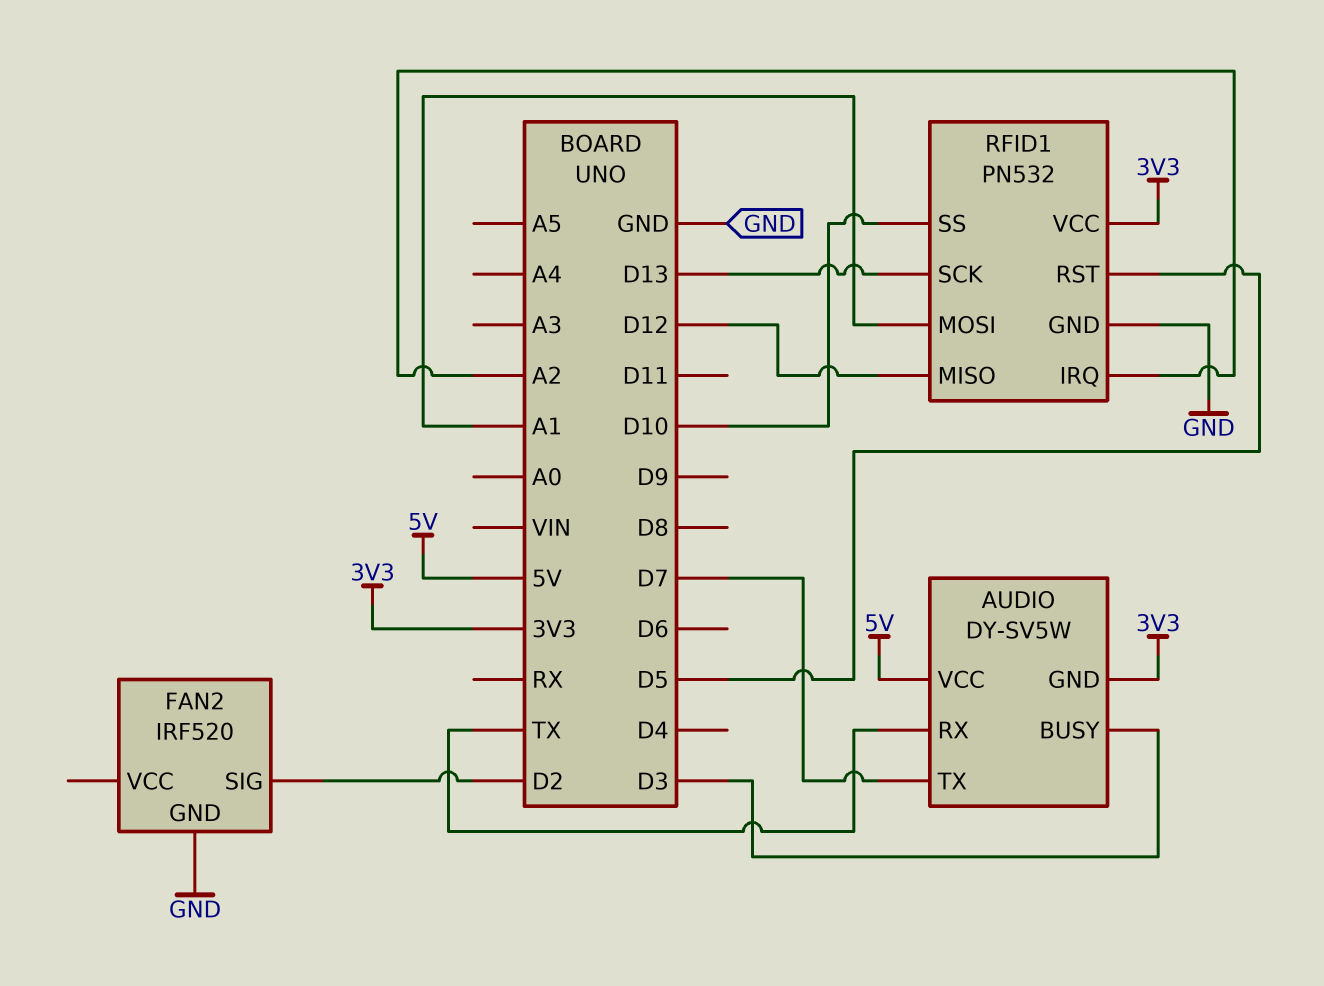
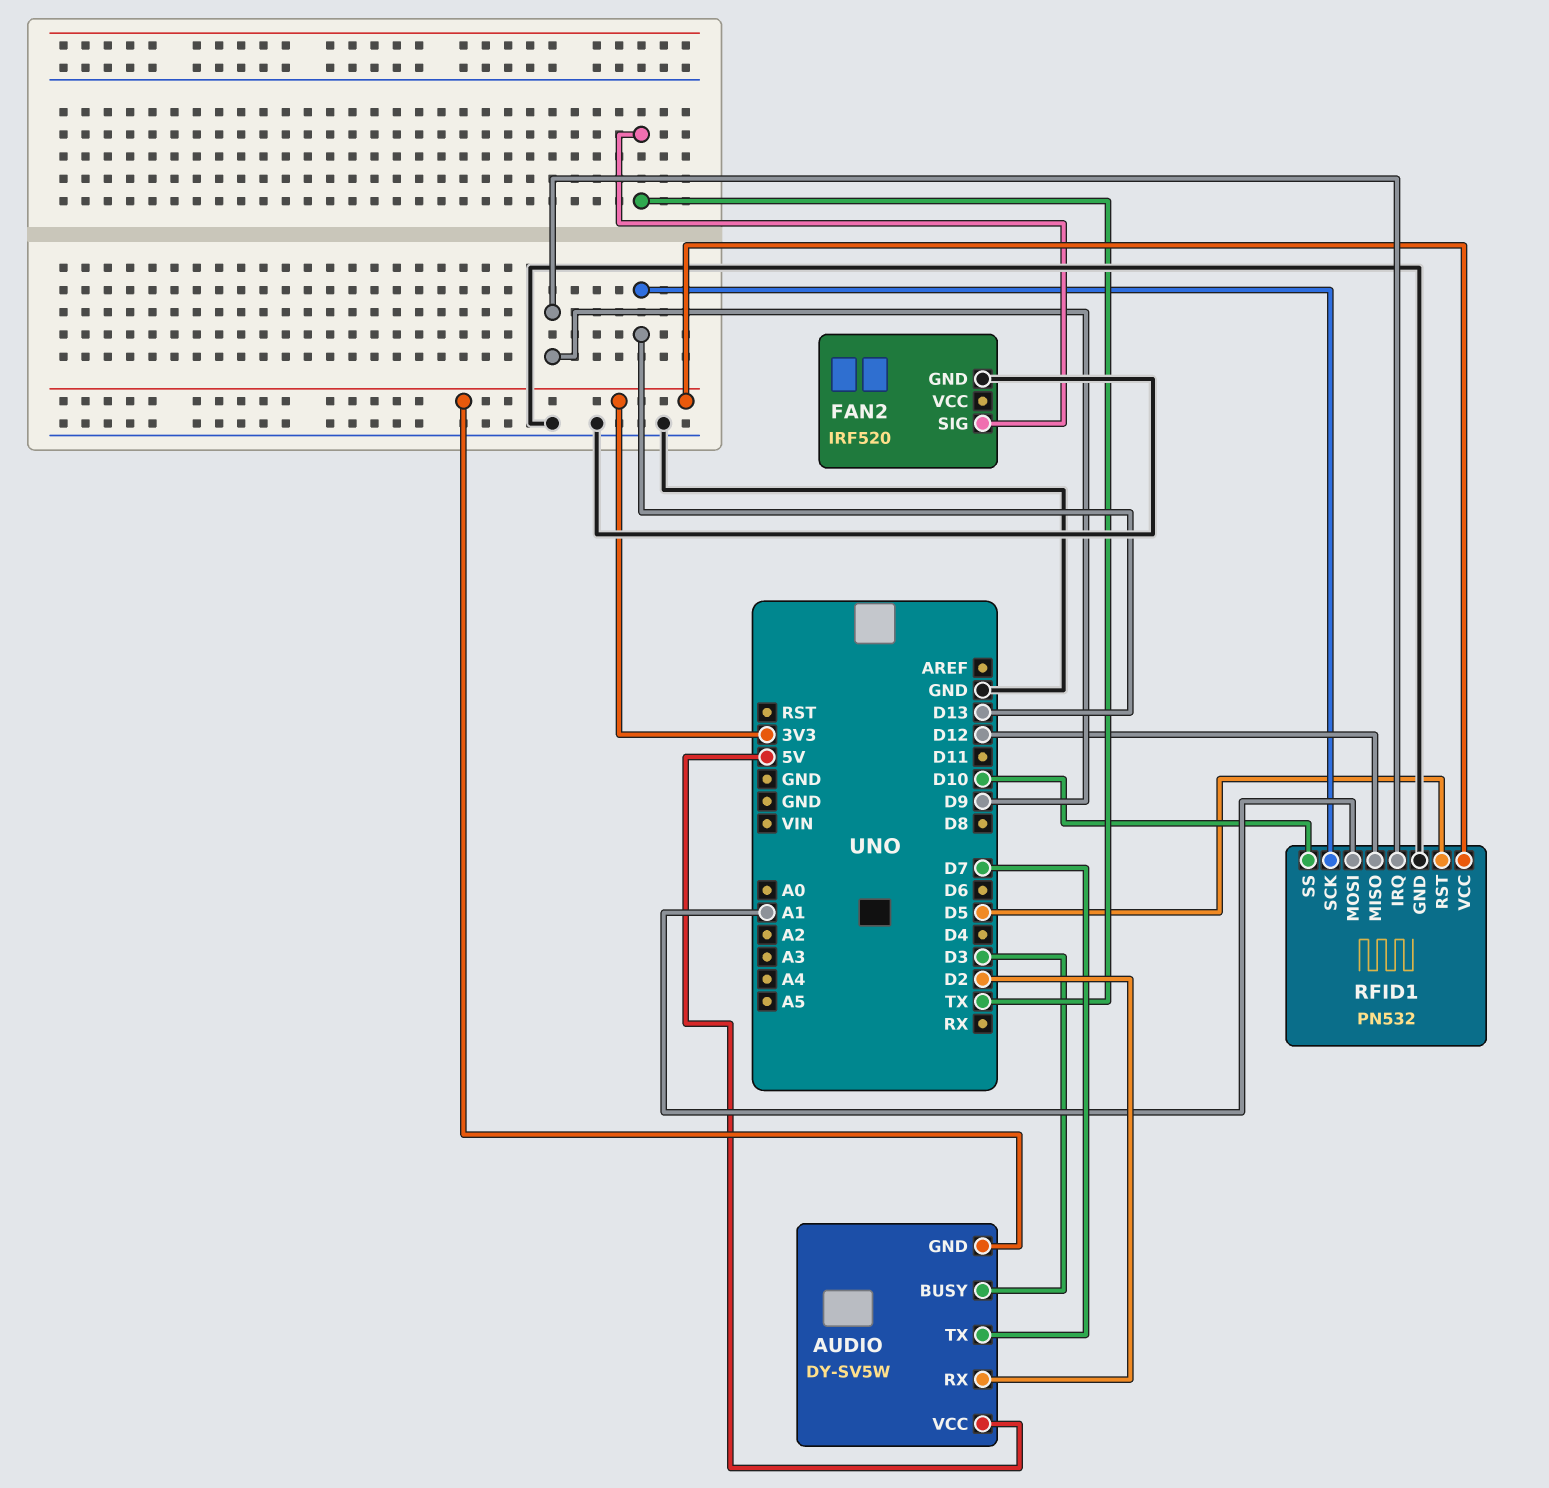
AUDIO pin RX: TX -> D2
FAN2 pin SIG: D2 -> TX
RFID1 pin IRQ: A2 -> D9

